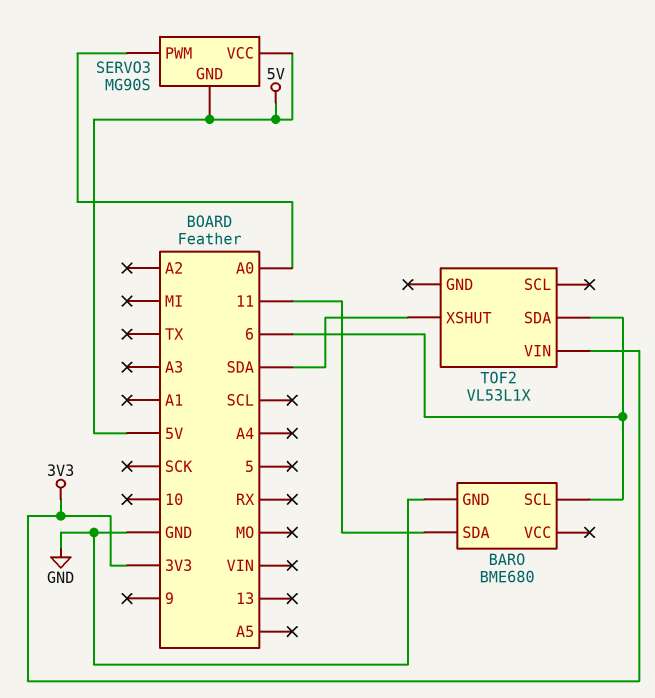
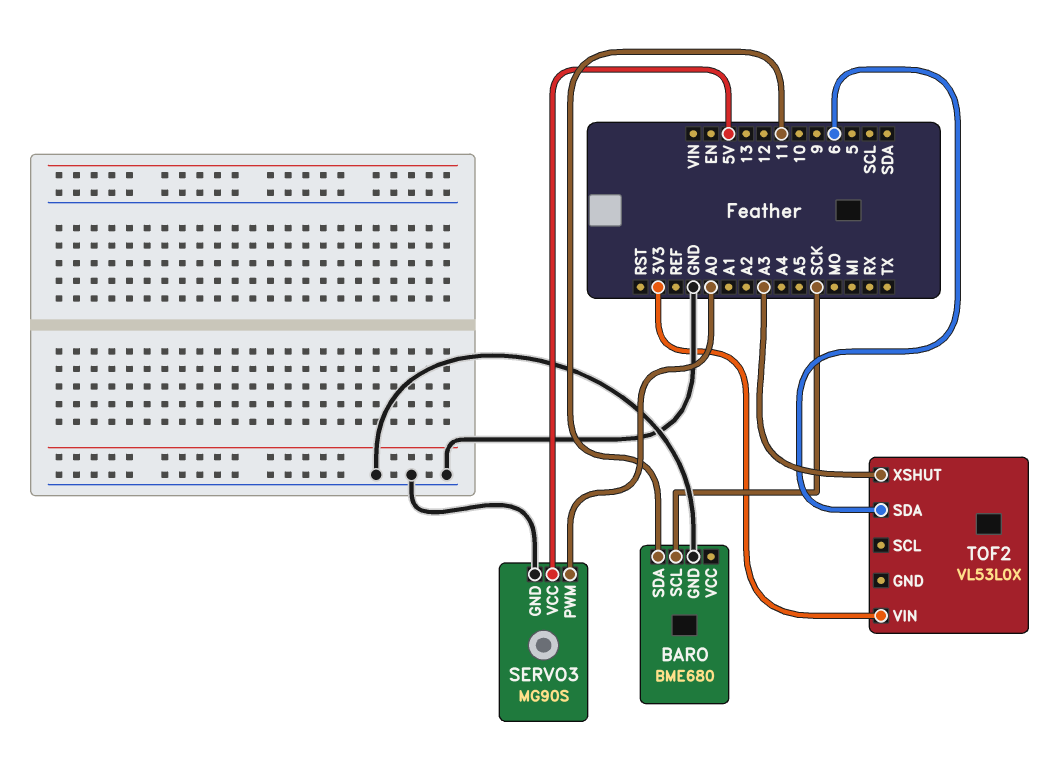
BARO pin SCL: 6 -> SCK
SERVO3 pin GND: 5V -> GND
TOF2: VL53L1X -> VL53L0X
TOF2 pin XSHUT: SDA -> A3

